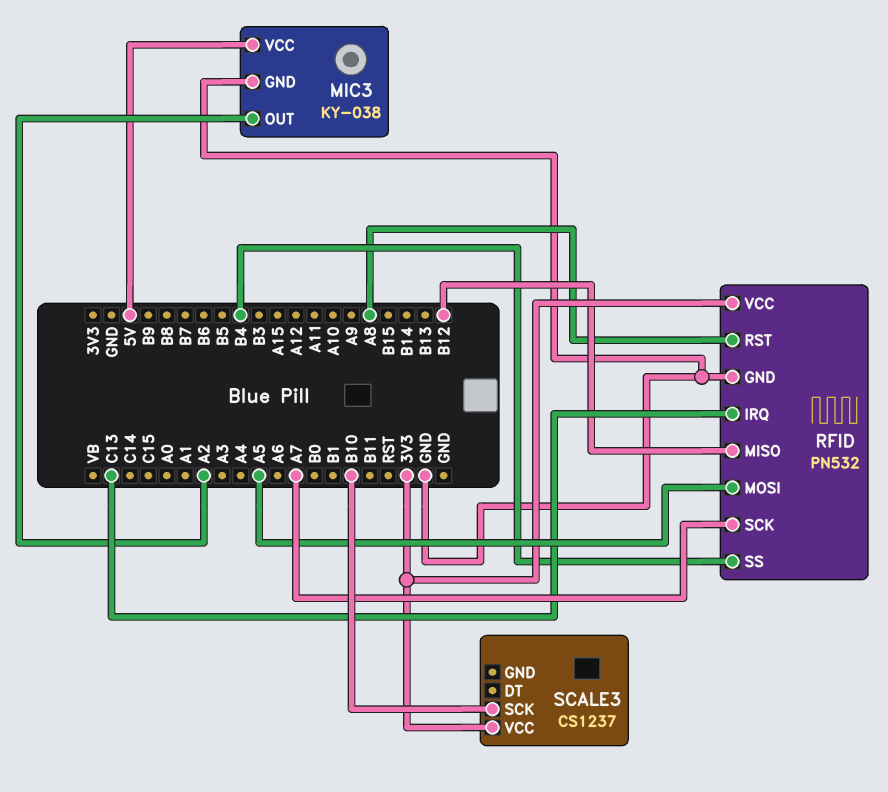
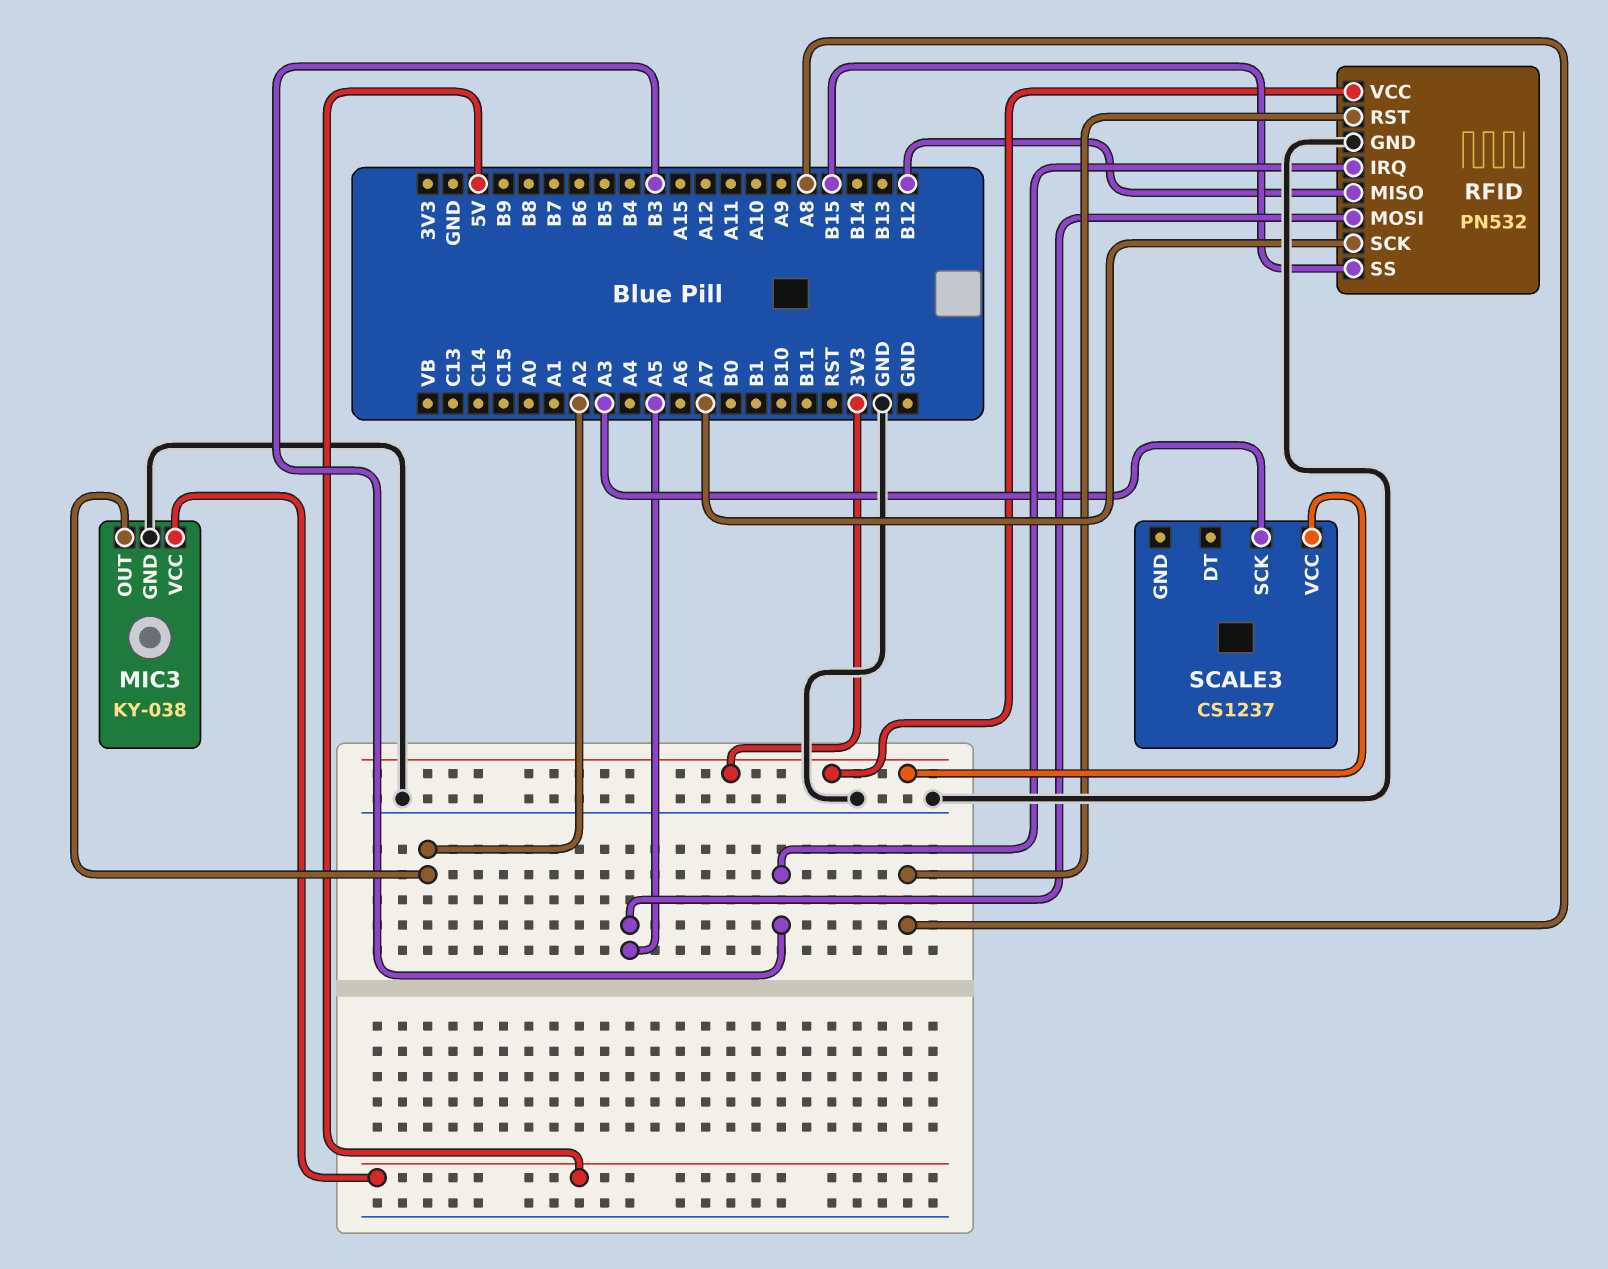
RFID pin IRQ: C13 -> B3
RFID pin SS: B4 -> B15
SCALE3 pin SCK: B10 -> A3

